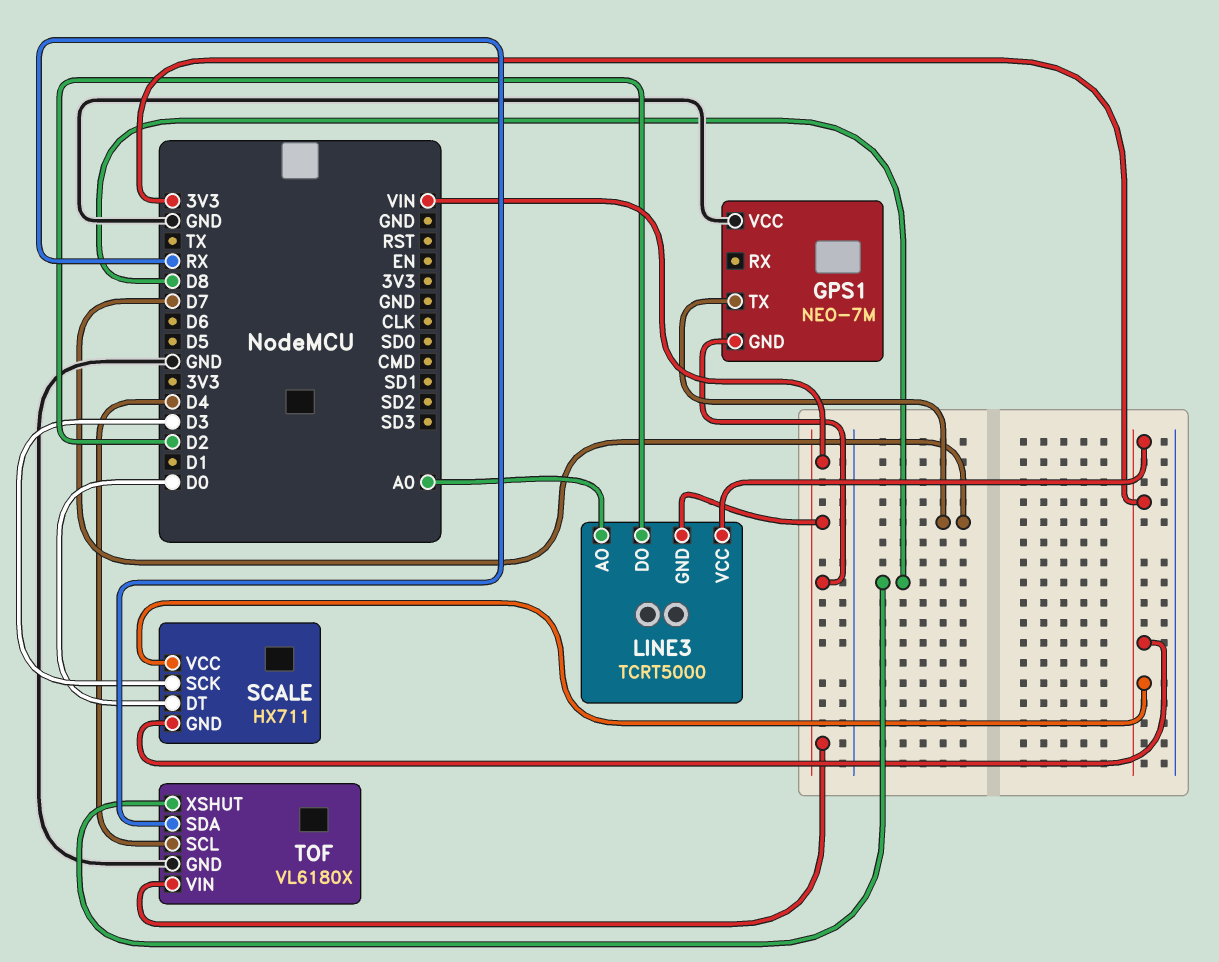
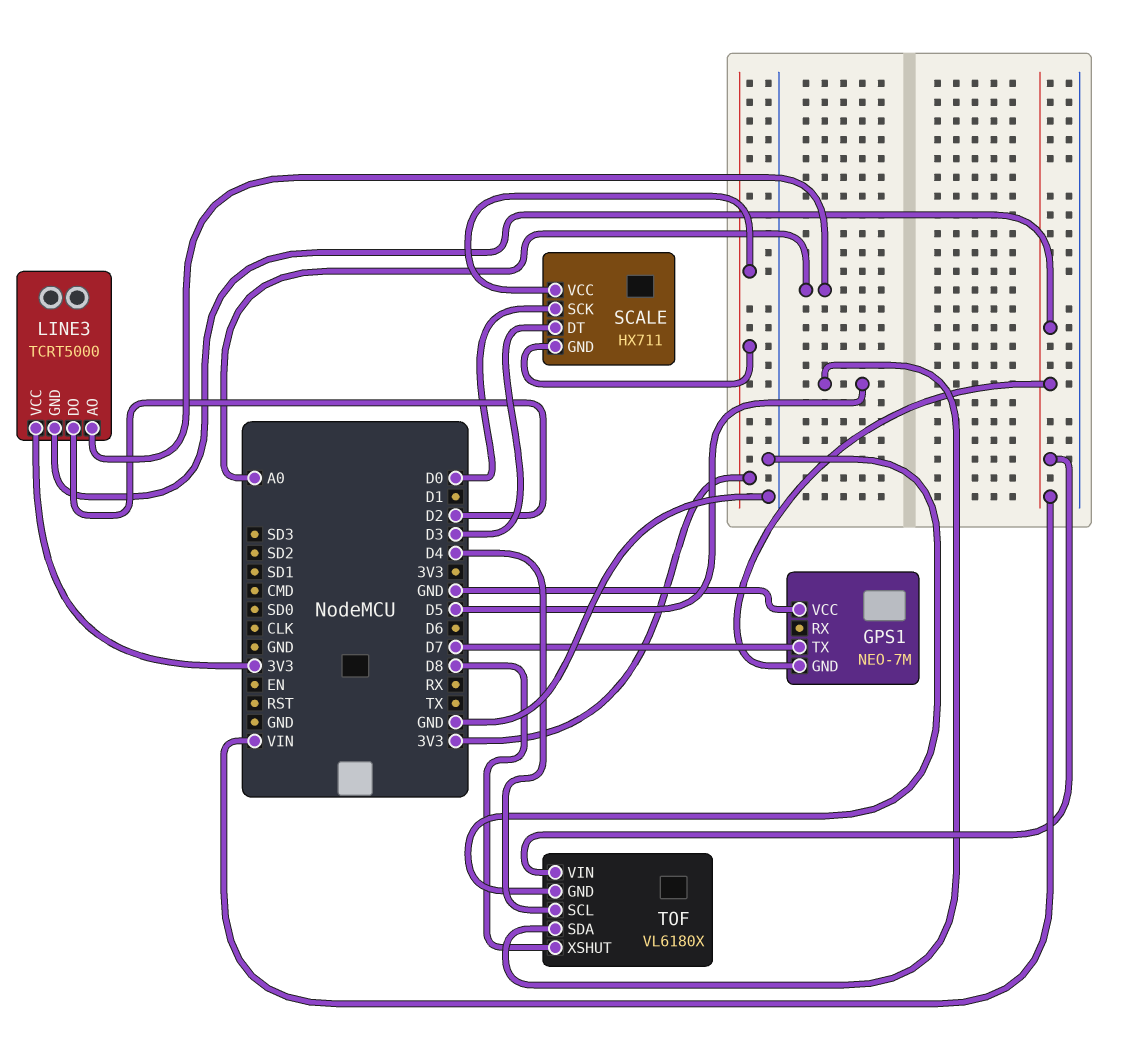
SCALE pin DT: D0 -> D3
SCALE pin SCK: D3 -> D0
TOF pin SDA: RX -> D5

